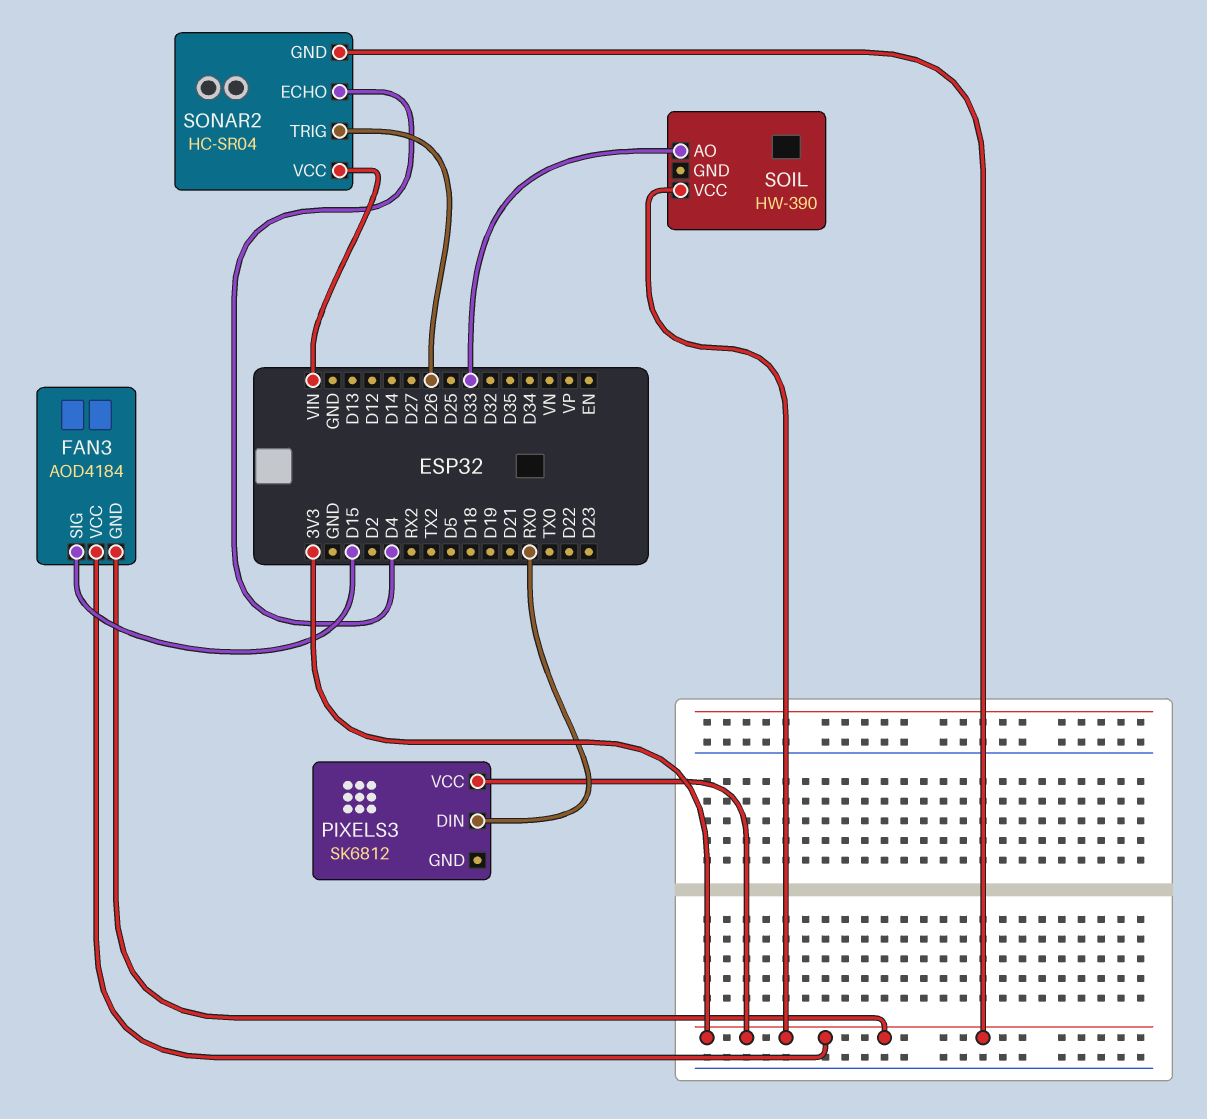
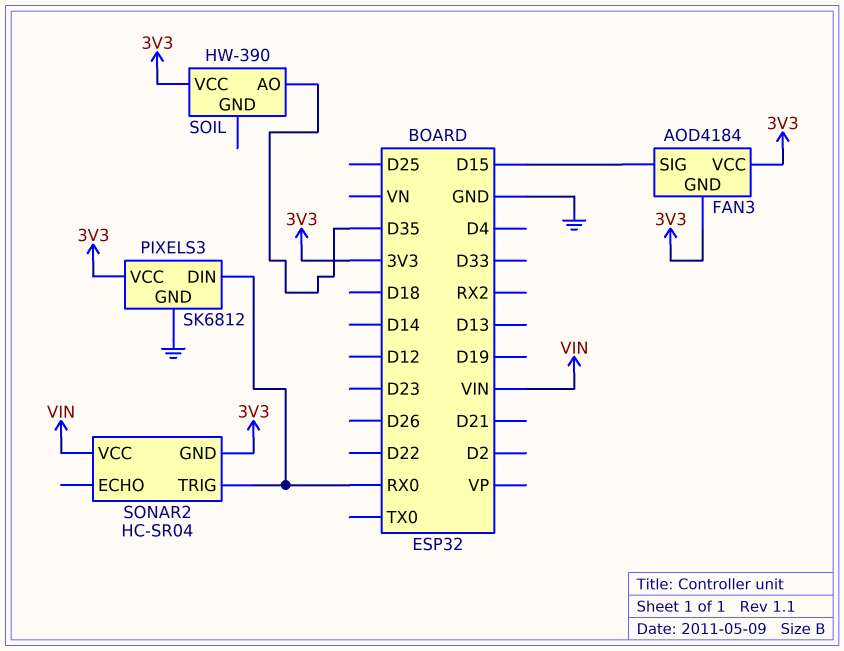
PIXELS3 pin GND: none -> GND
SOIL pin AO: D33 -> D35
SONAR2 pin ECHO: D4 -> none
SONAR2 pin TRIG: D26 -> RX0

